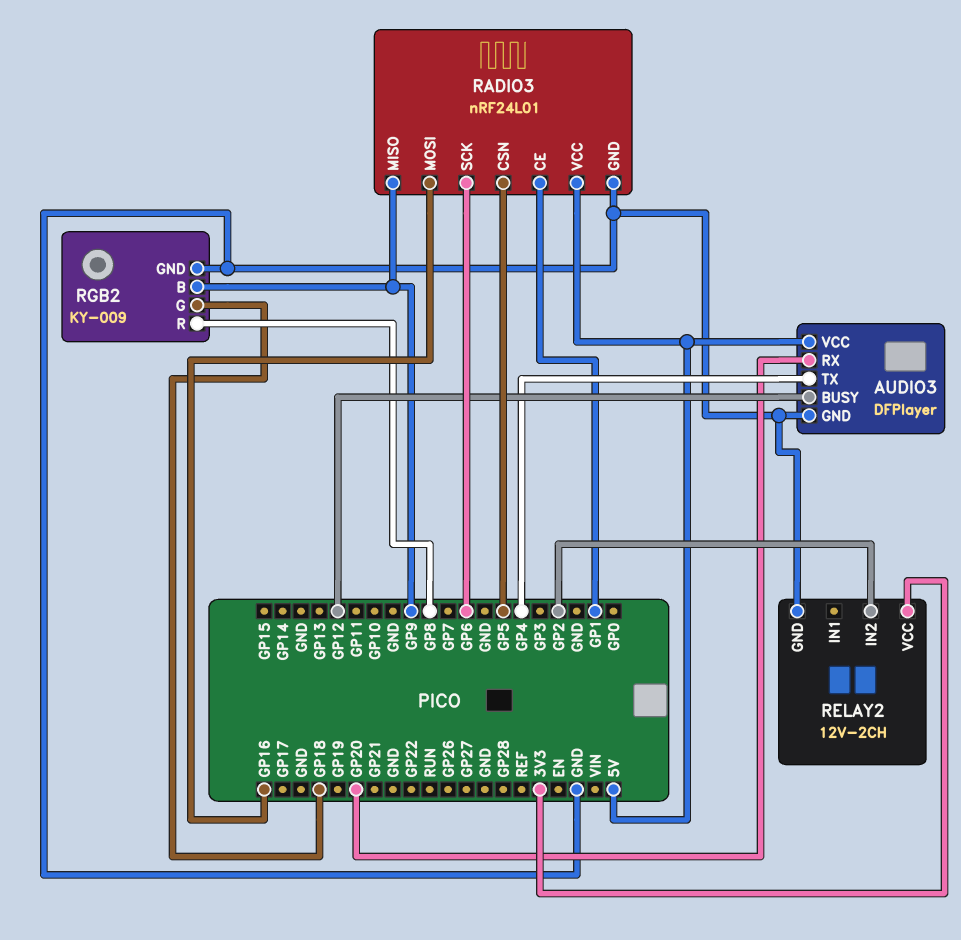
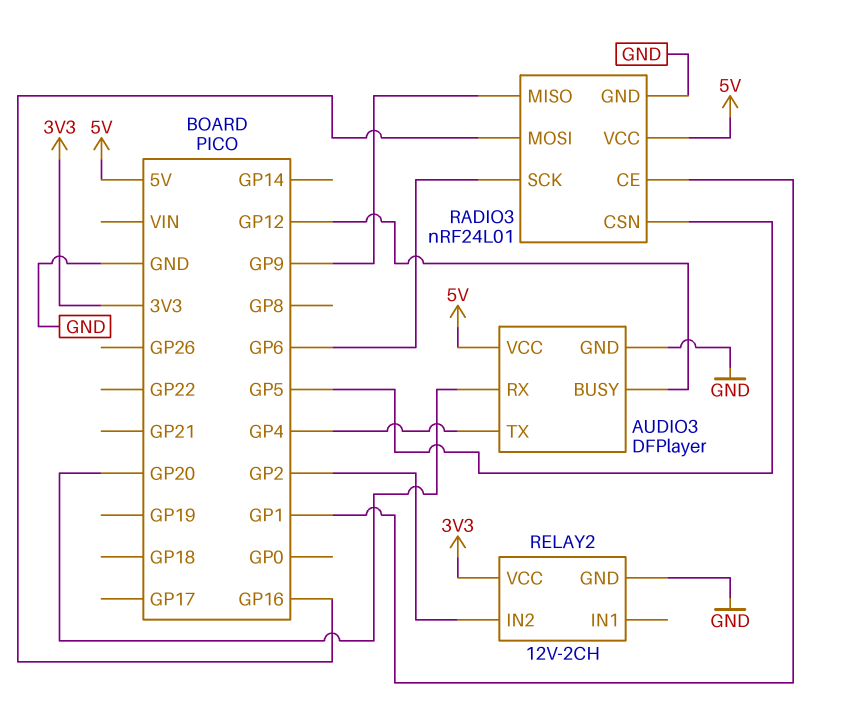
RGB2: KY-009 -> none
RGB2 pin B: GP9 -> none
RGB2 pin G: GP18 -> none
RGB2 pin GND: GND -> none
RGB2 pin R: GP8 -> none

